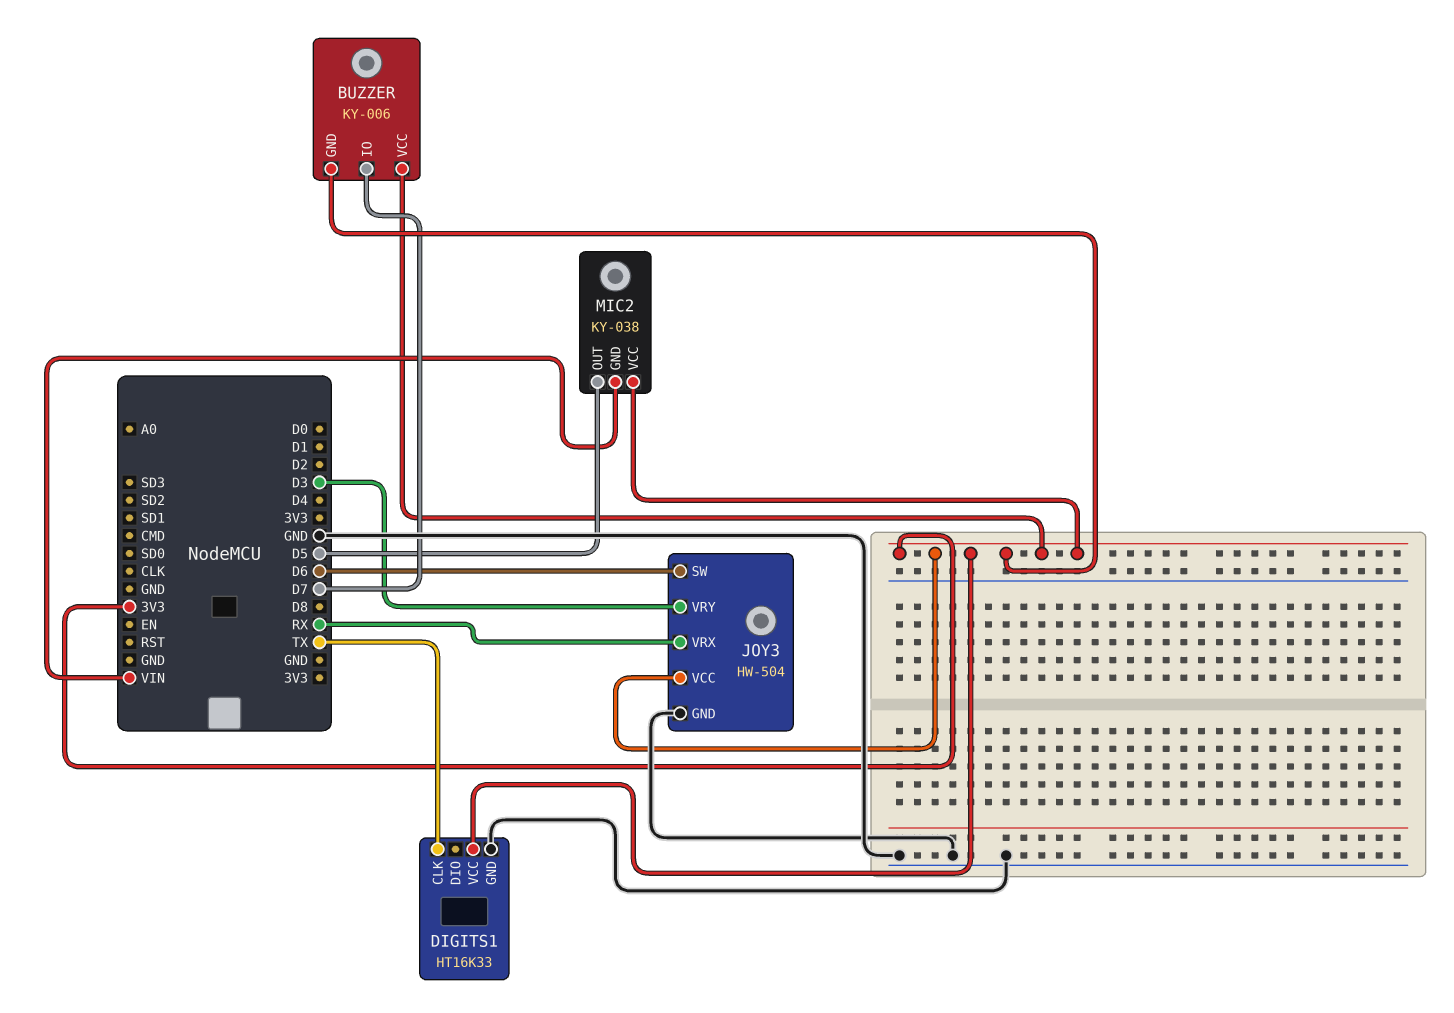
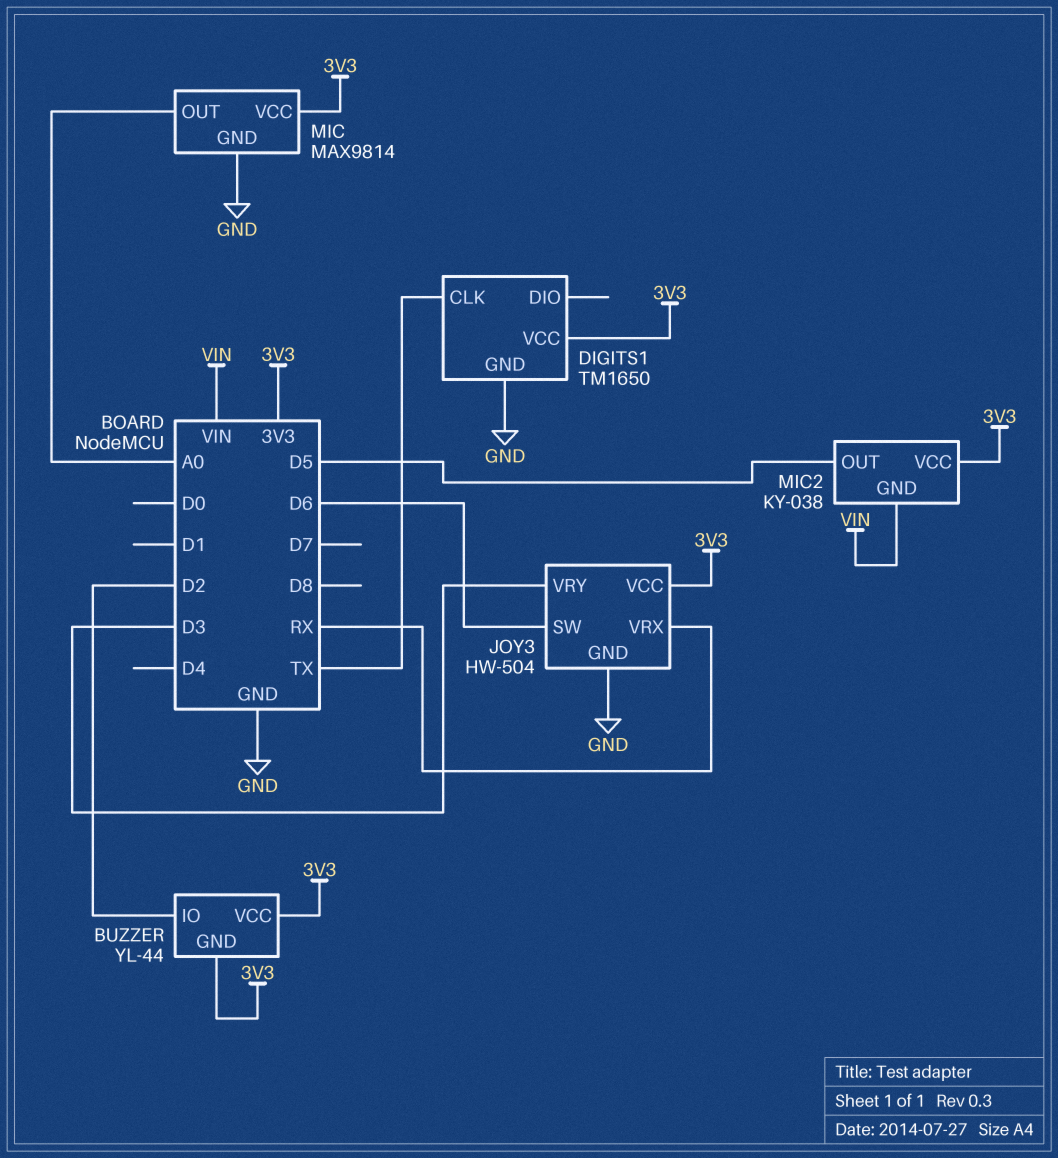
BUZZER: KY-006 -> YL-44
BUZZER pin IO: D7 -> D2
DIGITS1: HT16K33 -> TM1650
MIC: none -> MAX9814
MIC pin GND: none -> GND
MIC pin OUT: none -> A0
MIC pin VCC: none -> 3V3

